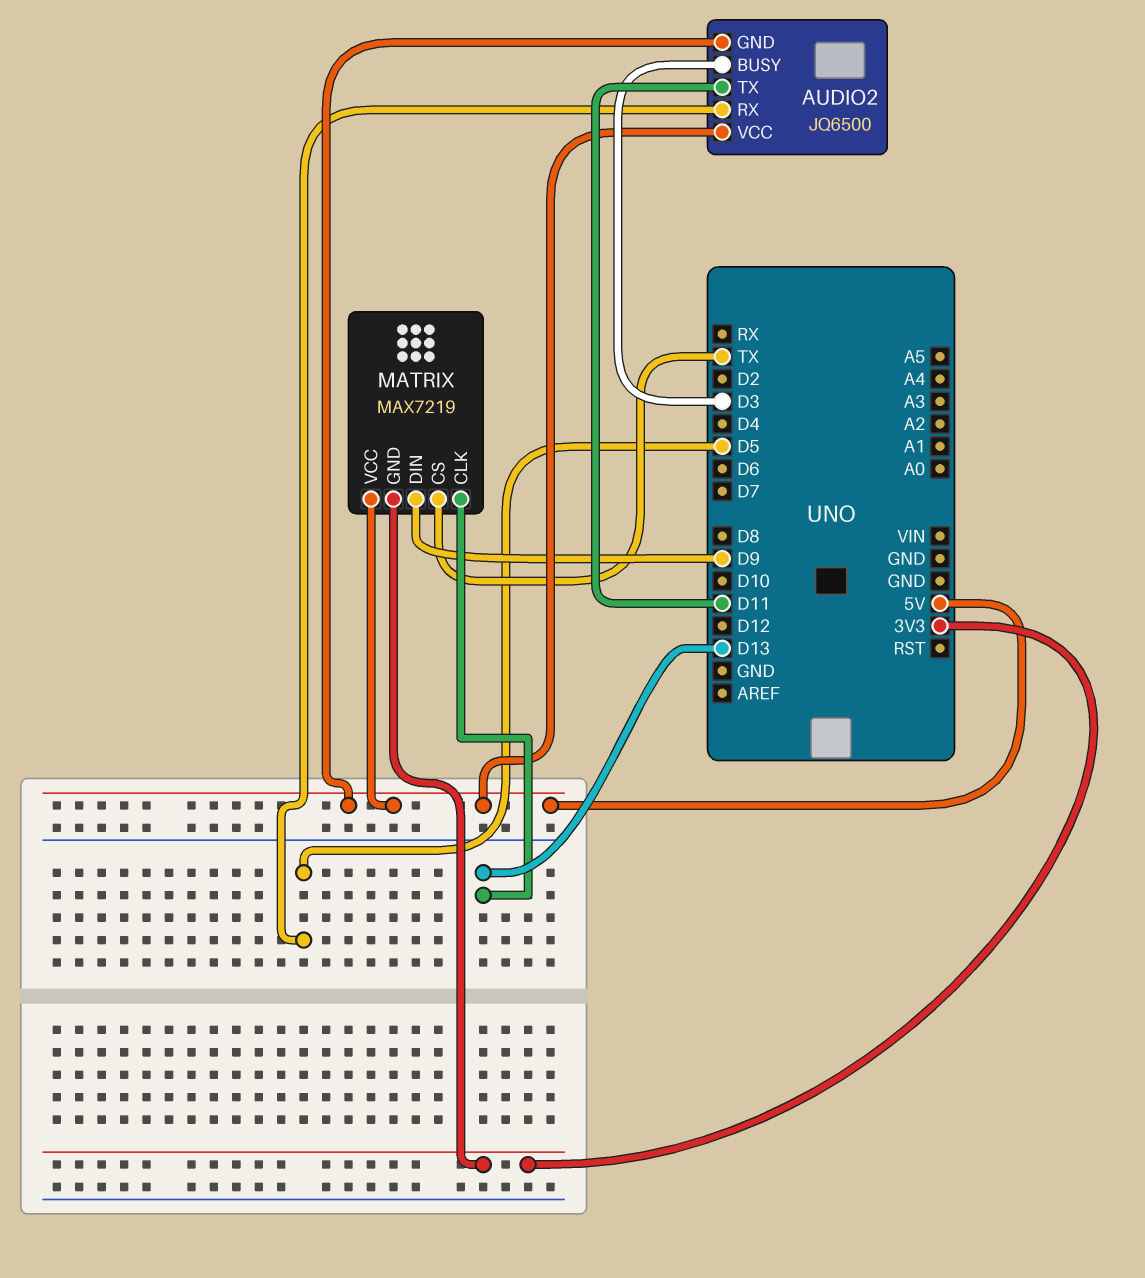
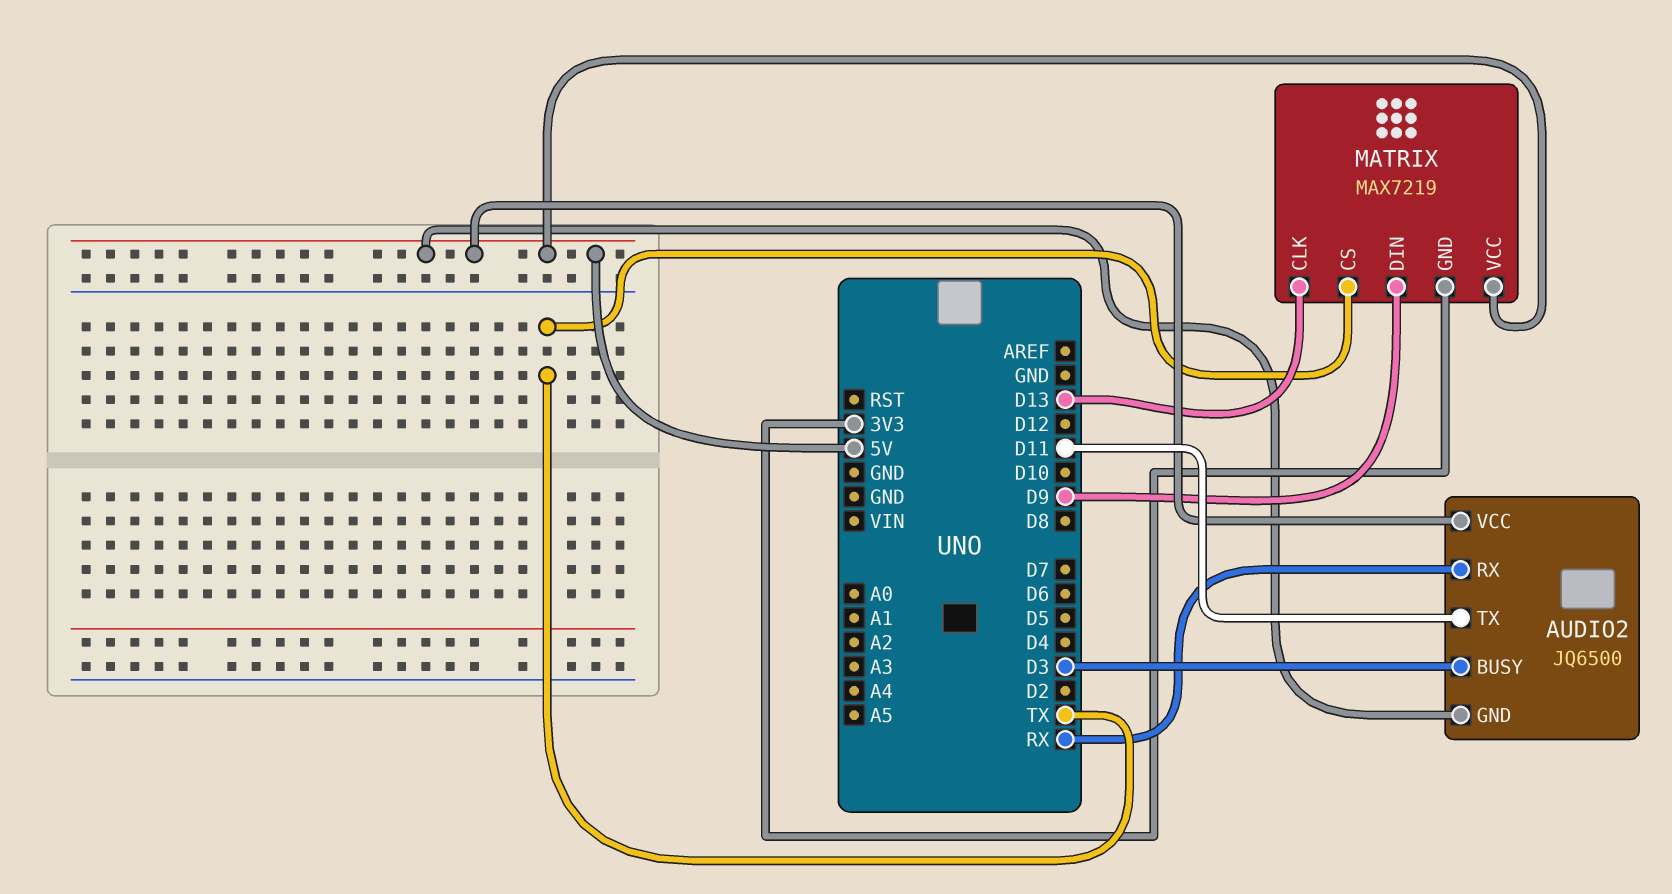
AUDIO2 pin RX: D5 -> RX

